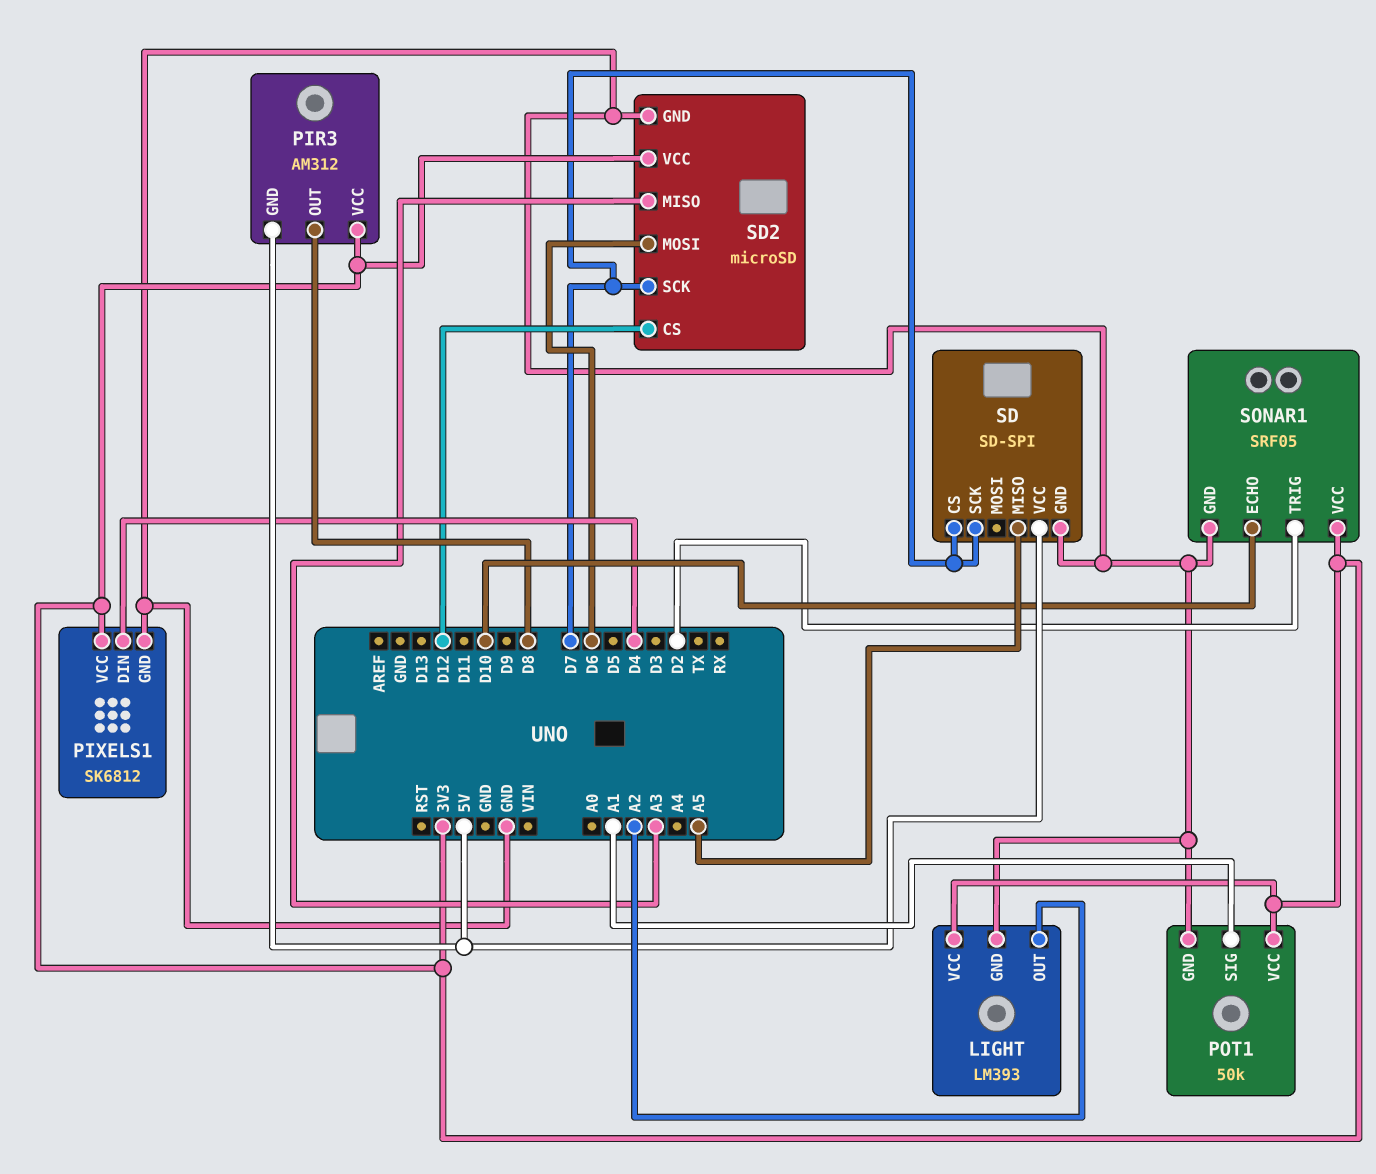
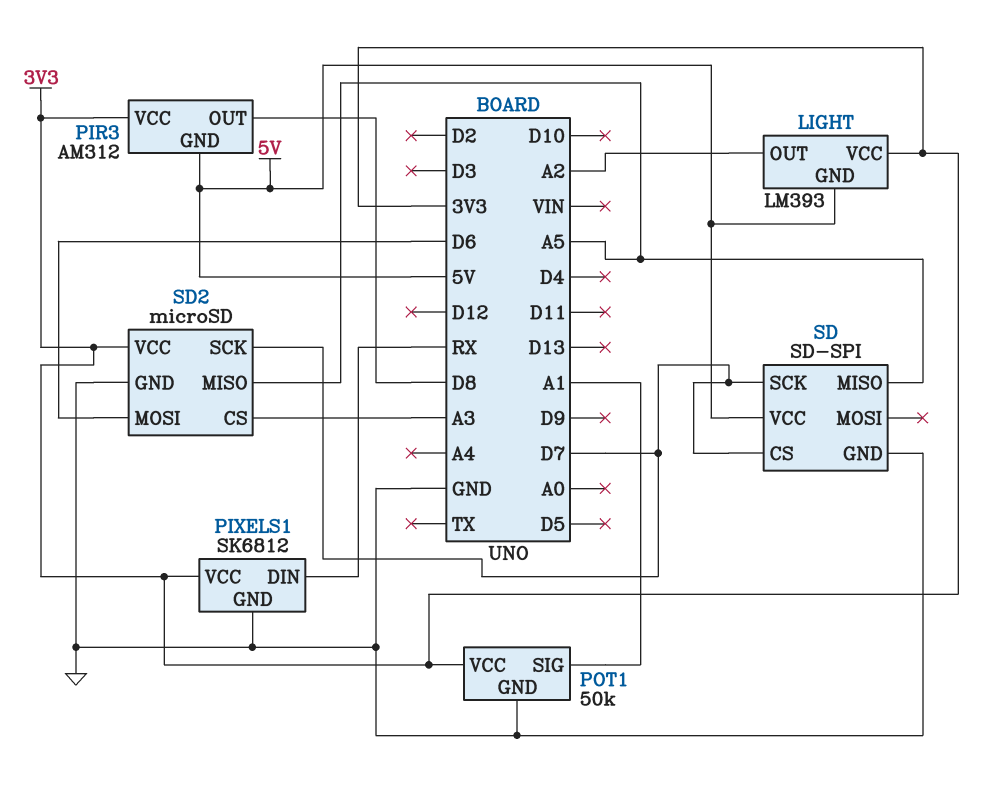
LIGHT pin GND: GND -> 5V
PIXELS1 pin DIN: D4 -> RX
SD2 pin CS: D12 -> A3
SD2 pin MISO: A3 -> A5
SONAR1: SRF05 -> none
SONAR1 pin ECHO: D10 -> none
SONAR1 pin GND: GND -> none
SONAR1 pin TRIG: D2 -> none
SONAR1 pin VCC: 3V3 -> none

